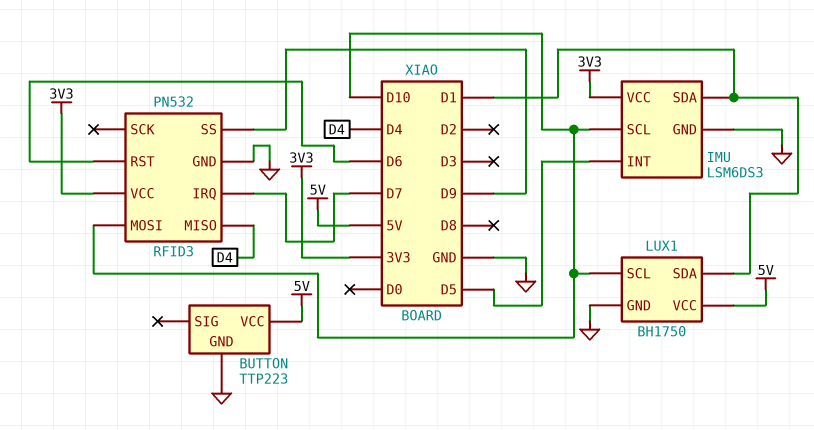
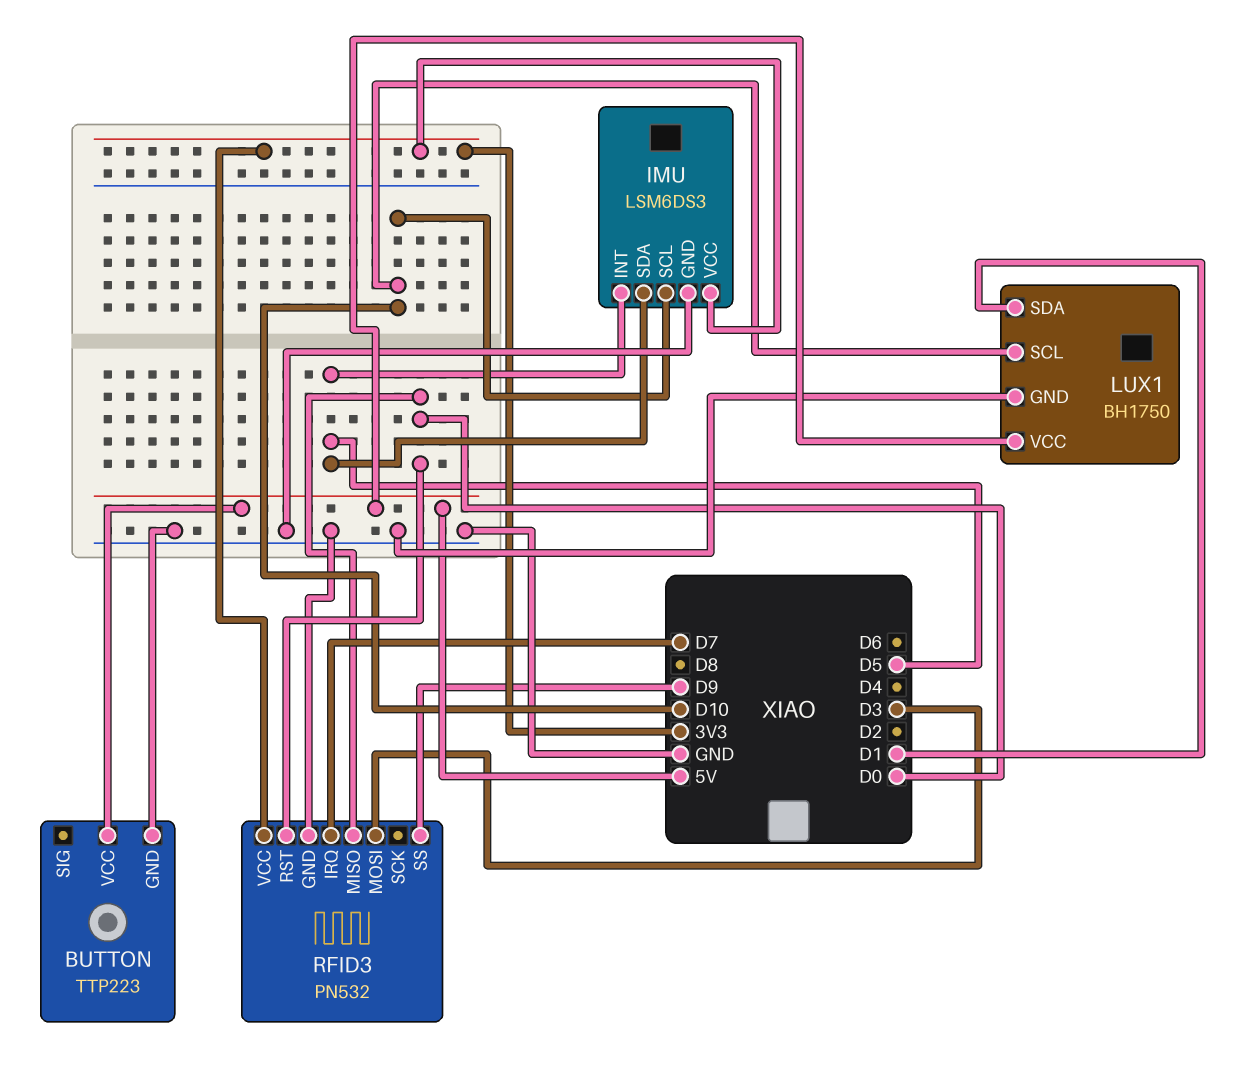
IMU pin SDA: D1 -> D5
RFID3 pin MISO: D4 -> D0
RFID3 pin MOSI: D10 -> D3
RFID3 pin RST: D6 -> D0

